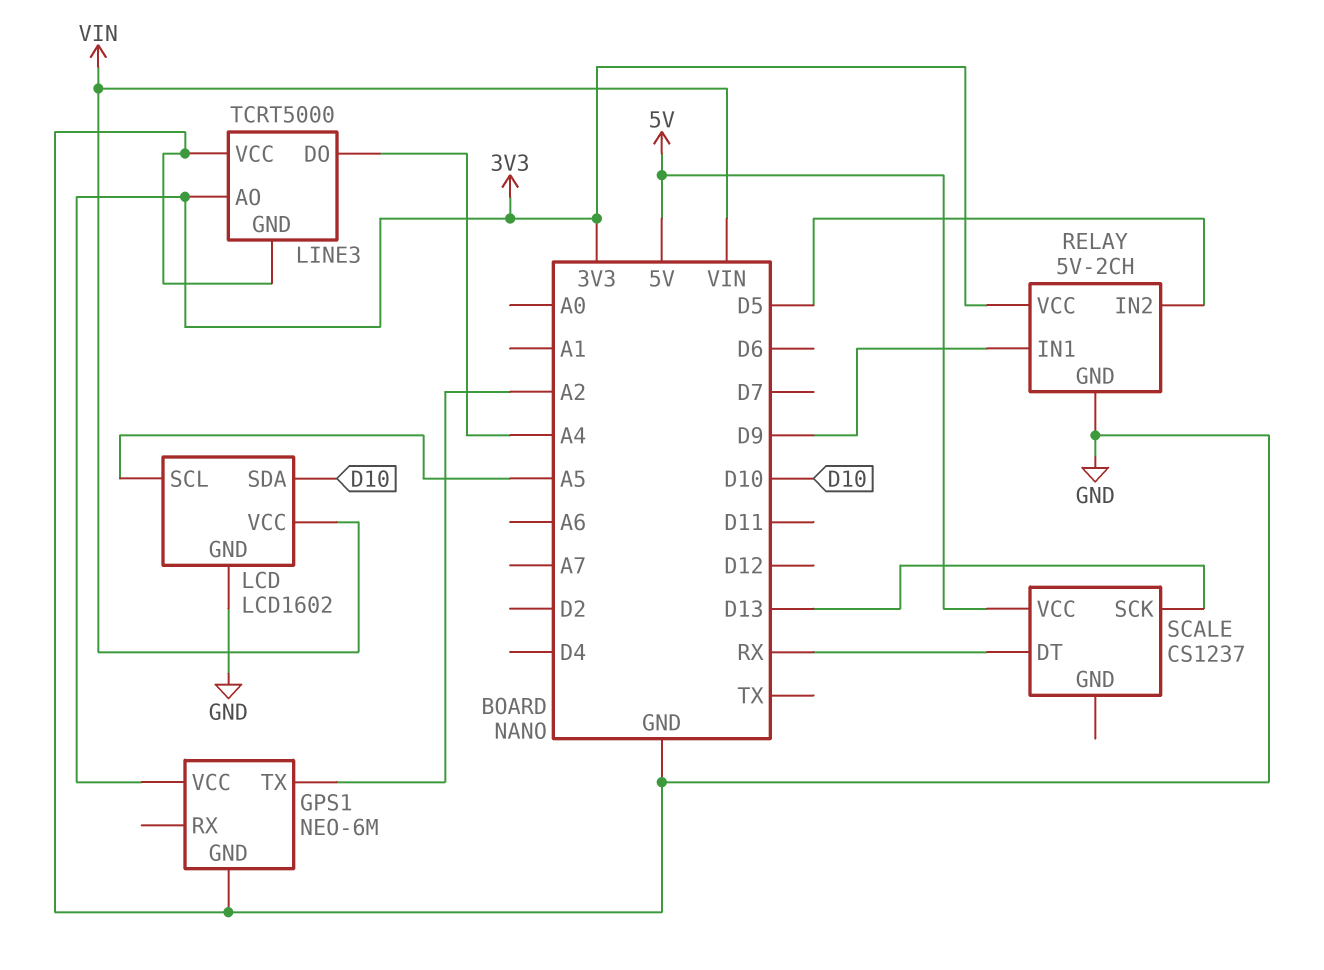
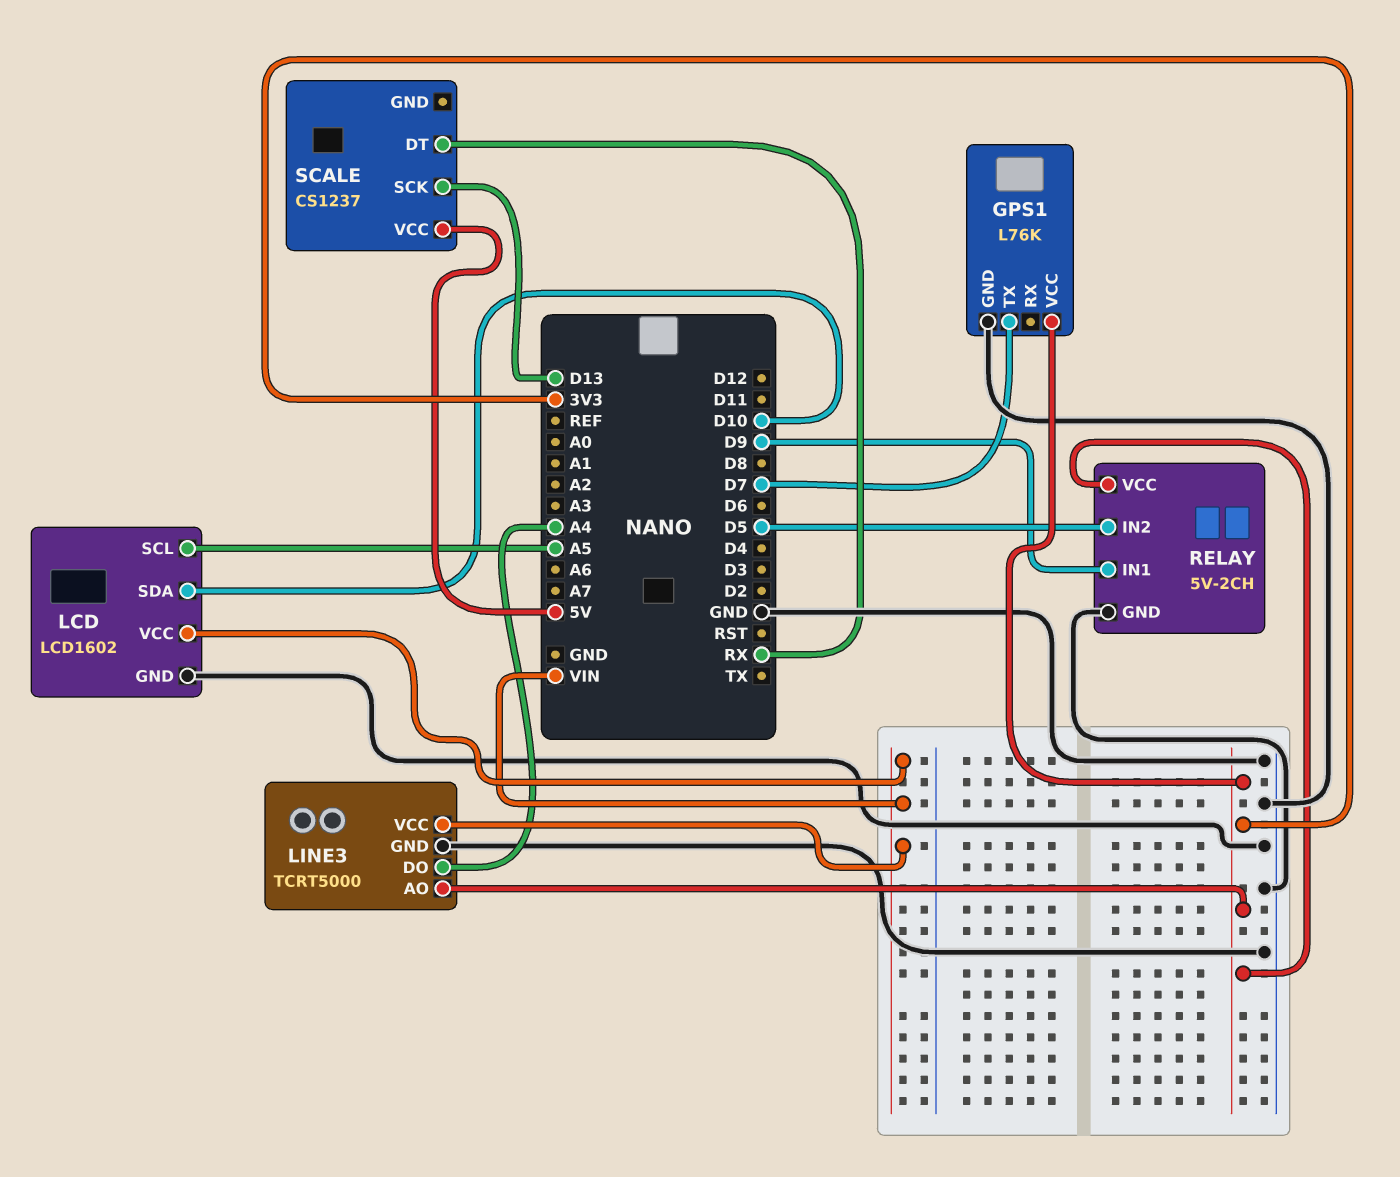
GPS1: NEO-6M -> L76K
GPS1 pin TX: A2 -> D7
LINE3 pin VCC: GND -> VIN

